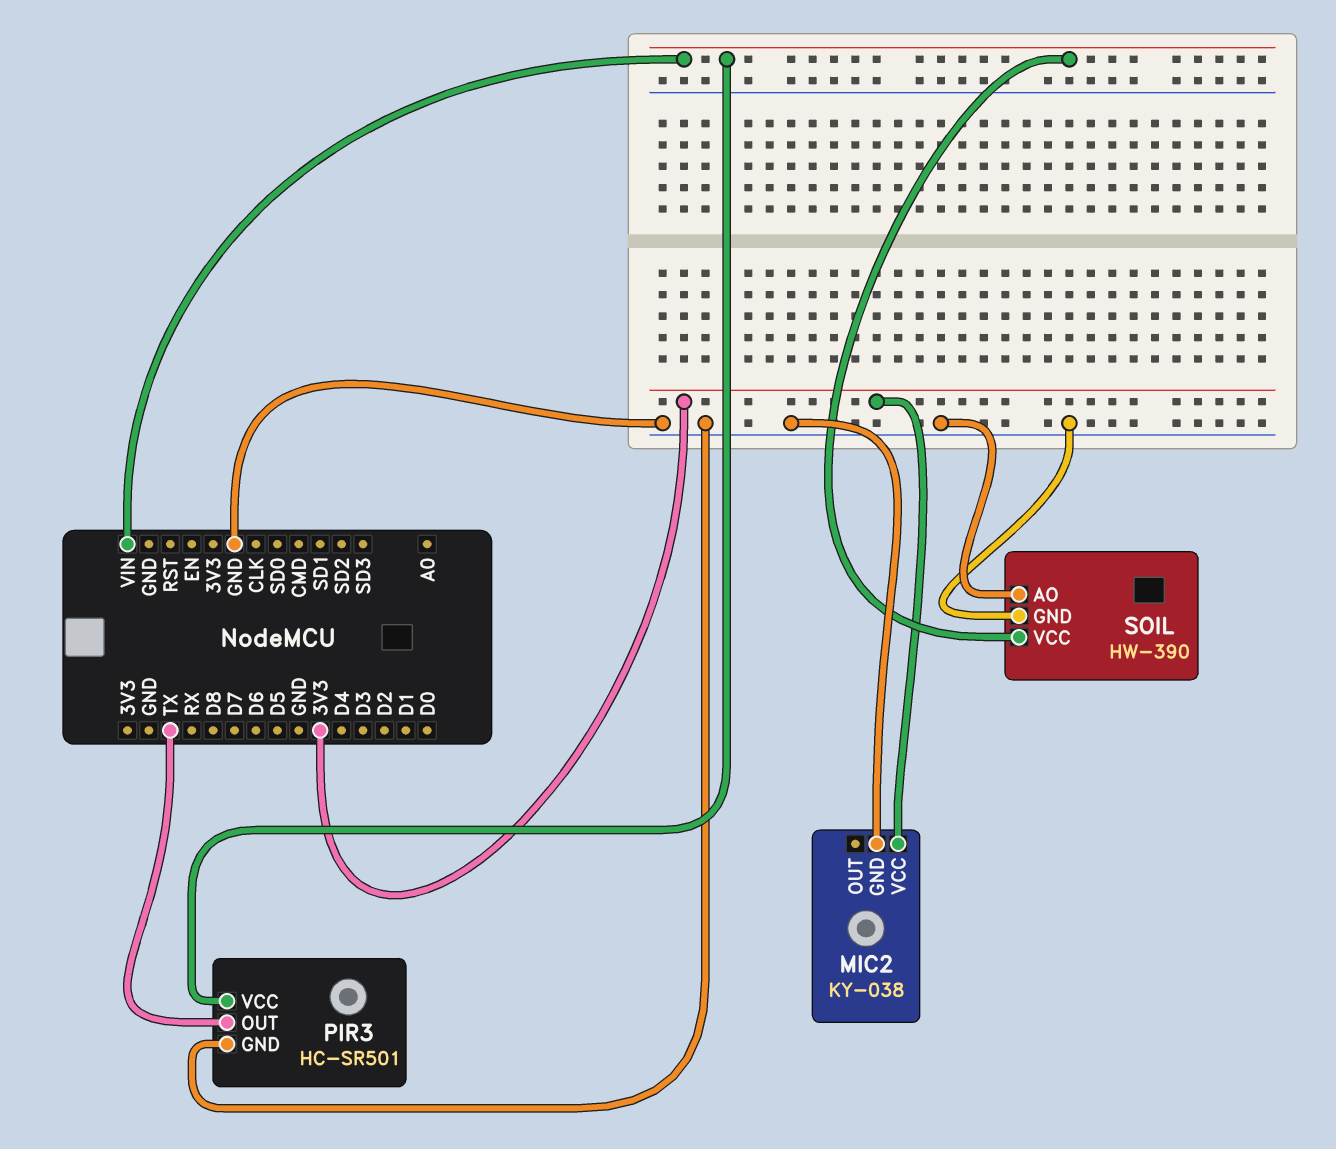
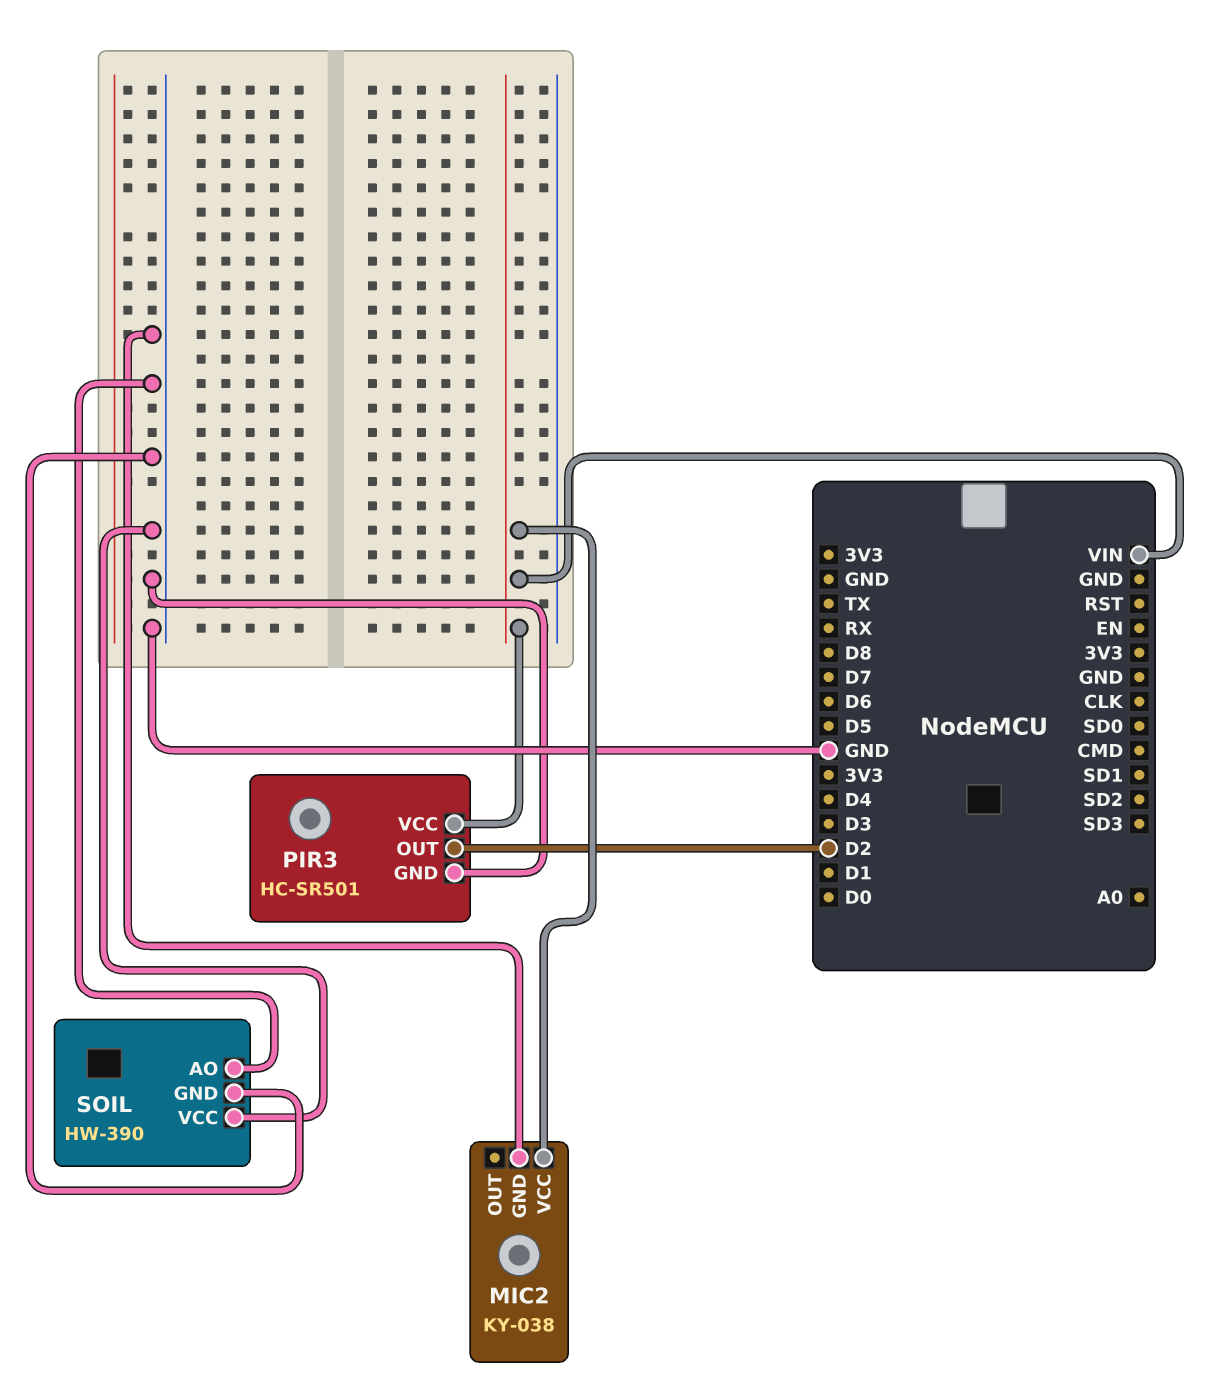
MIC2 pin VCC: 3V3 -> VIN
PIR3 pin OUT: TX -> D2
SOIL pin VCC: VIN -> GND

